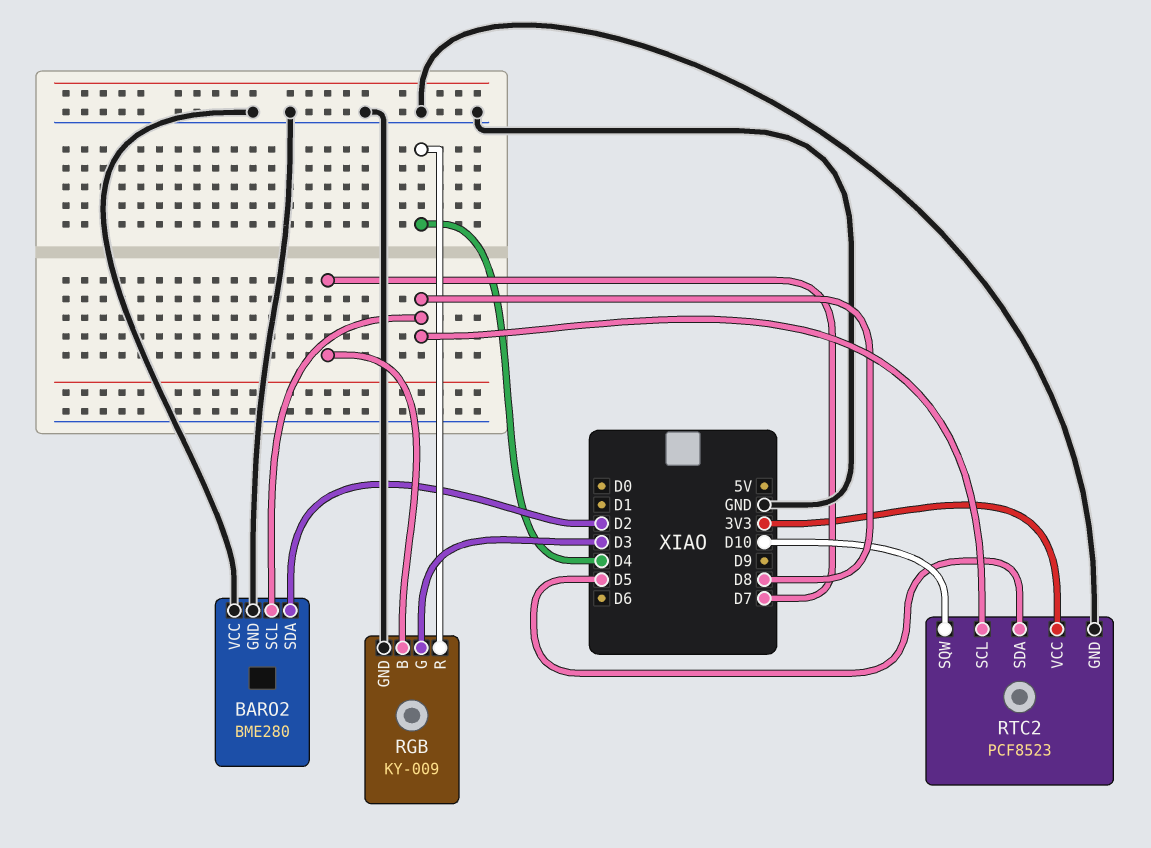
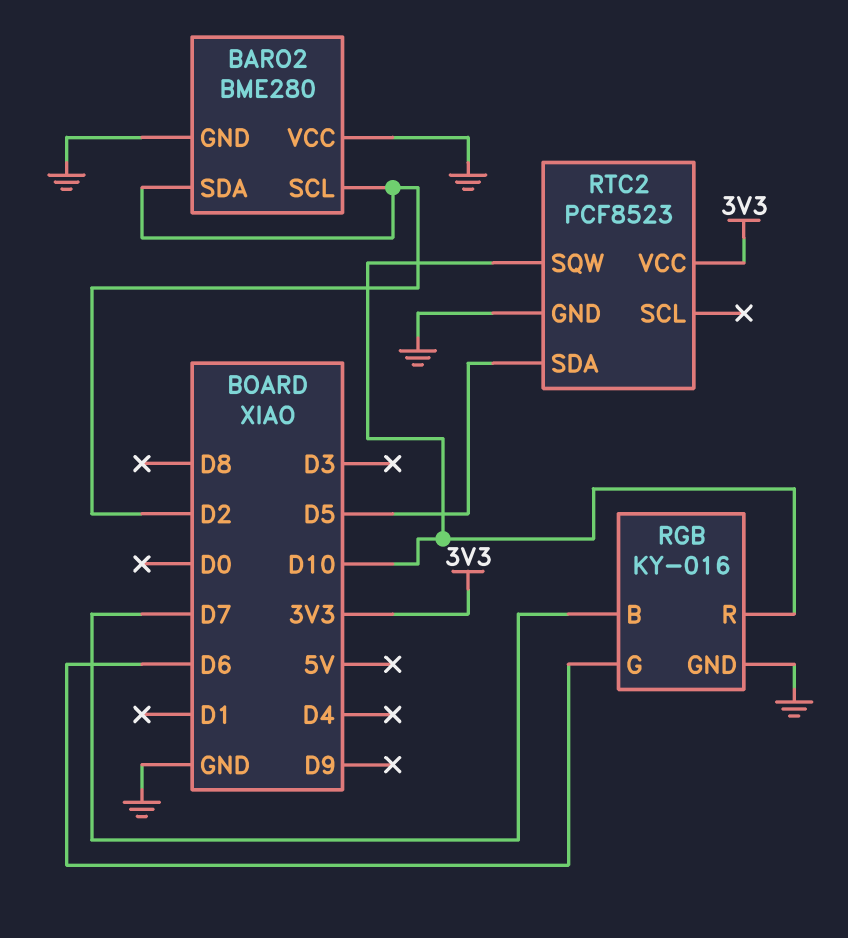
BARO2 pin SCL: D8 -> D2
RGB: KY-009 -> KY-016
RGB pin G: D3 -> D6
RGB pin R: D4 -> D10
RTC2 pin SCL: D8 -> none

